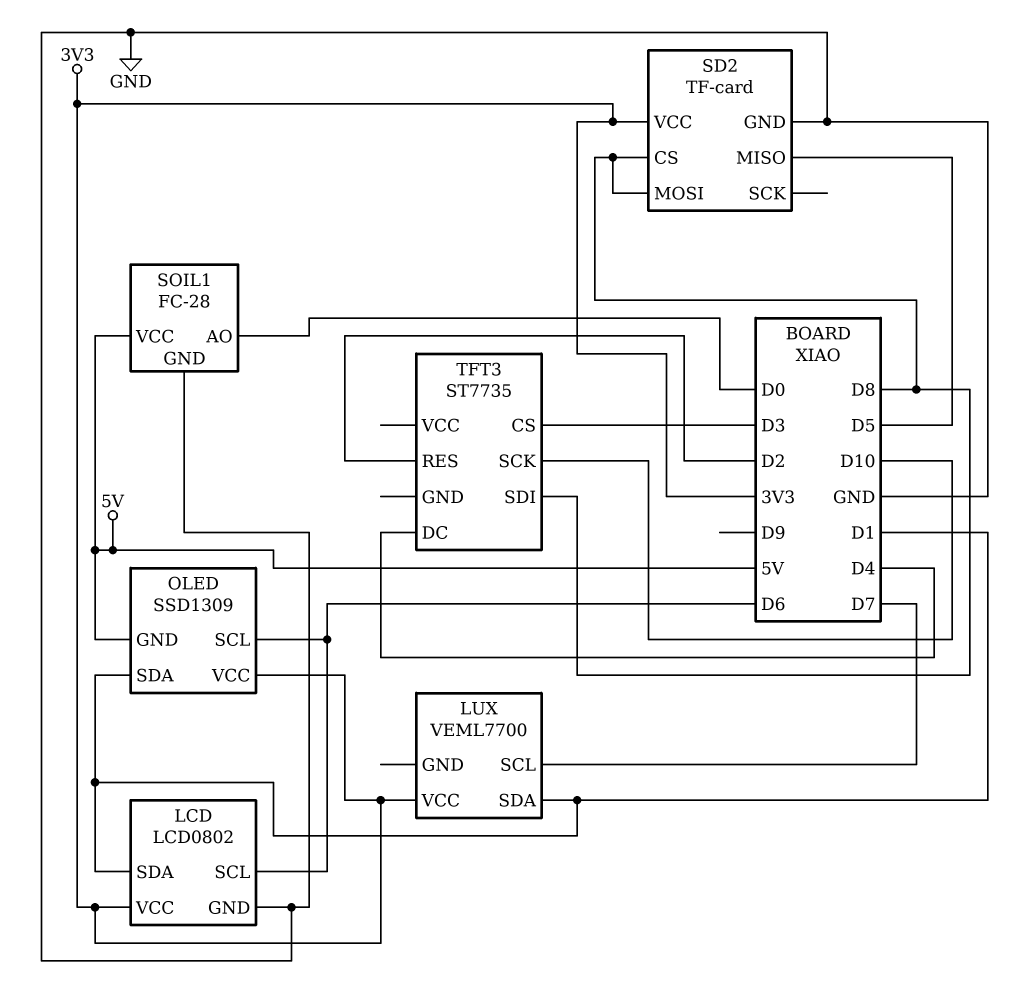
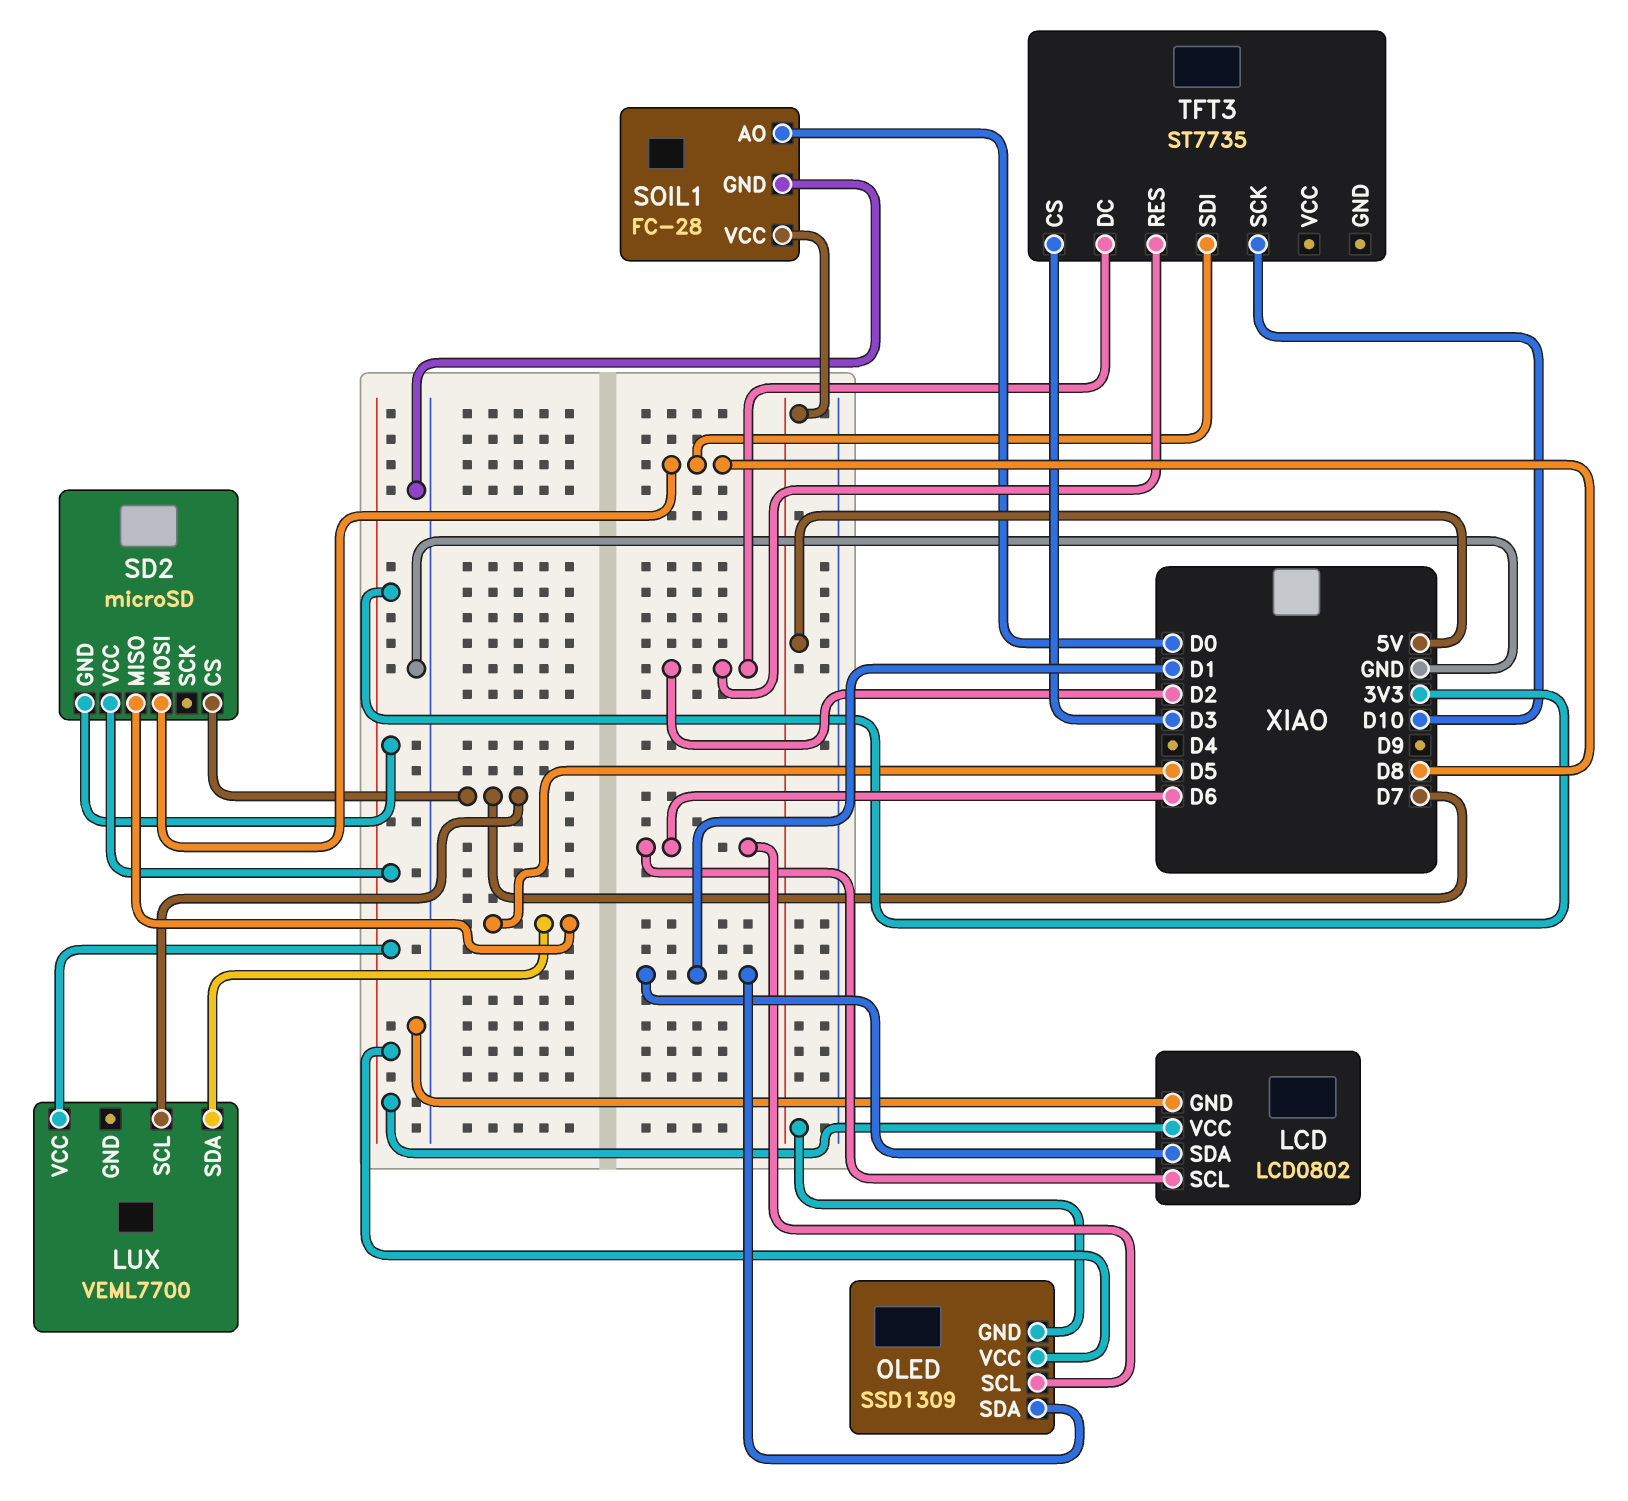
LUX pin SDA: D1 -> D5
SD2: TF-card -> microSD
SD2 pin CS: D8 -> D7
SD2 pin GND: GND -> 3V3
TFT3 pin DC: D4 -> D2

